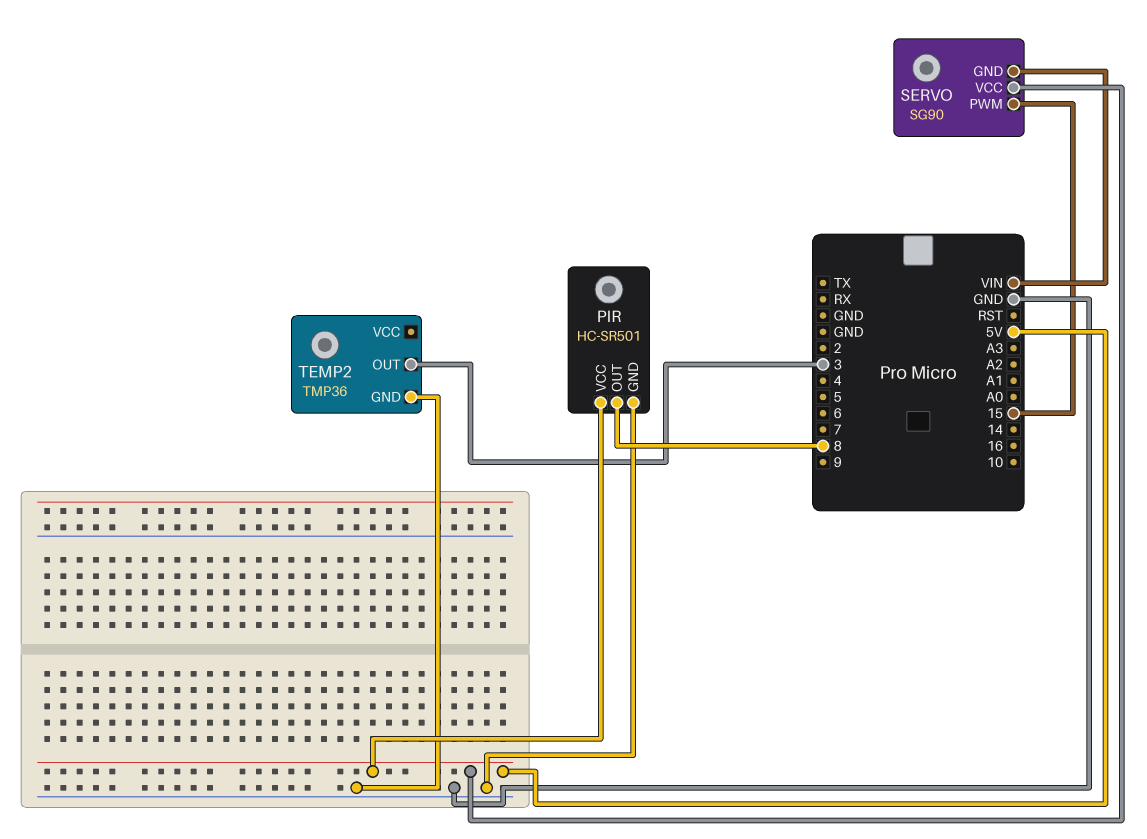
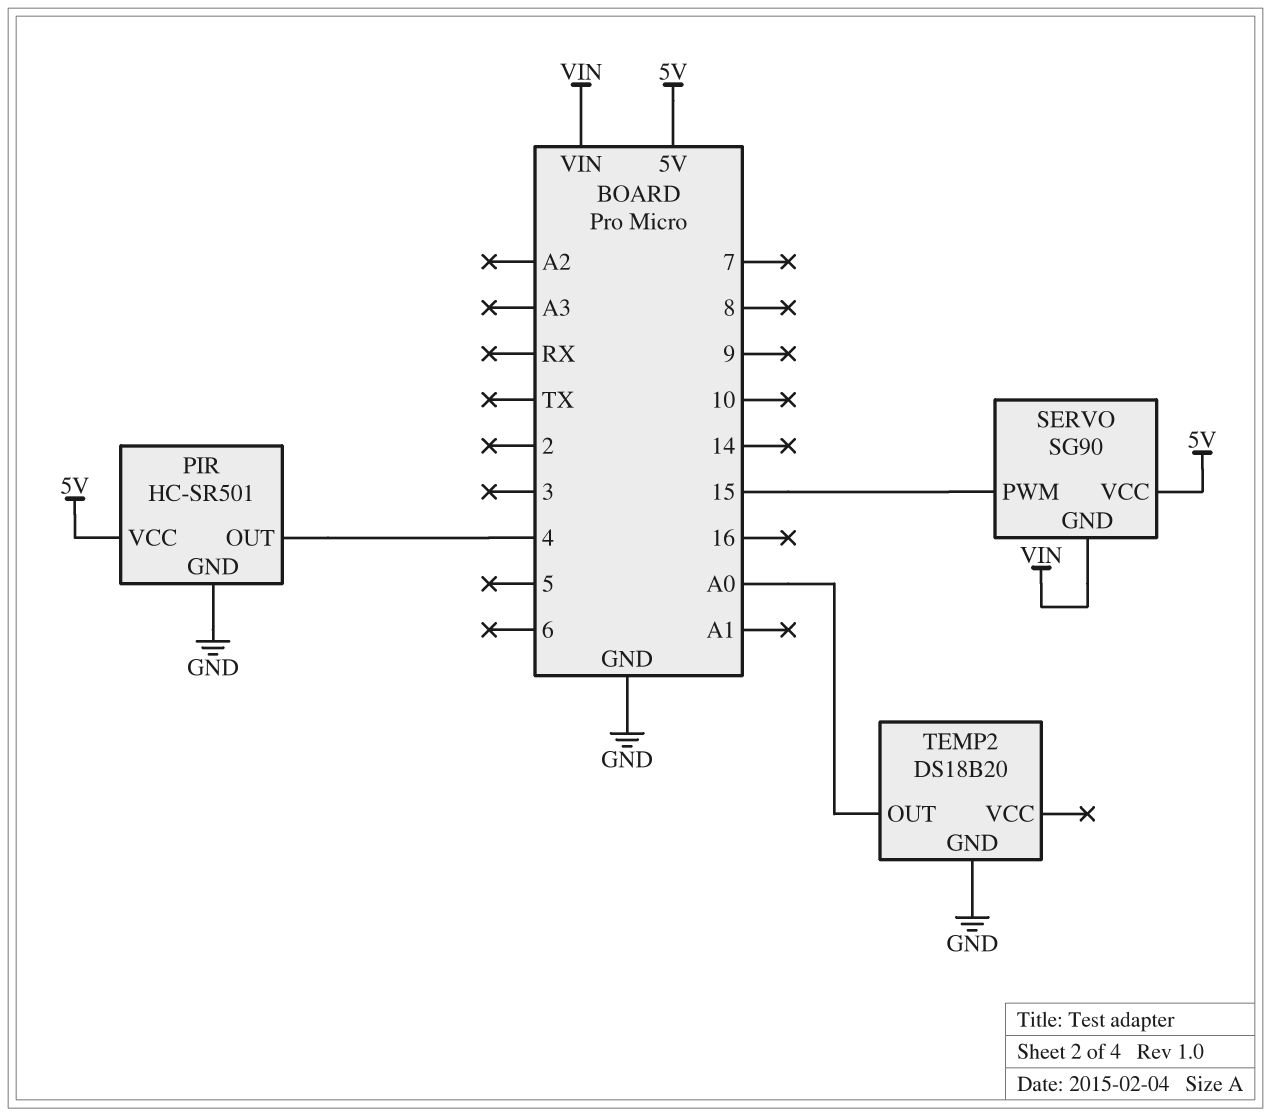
PIR pin OUT: 8 -> 4
TEMP2: TMP36 -> DS18B20
TEMP2 pin OUT: 3 -> A0

